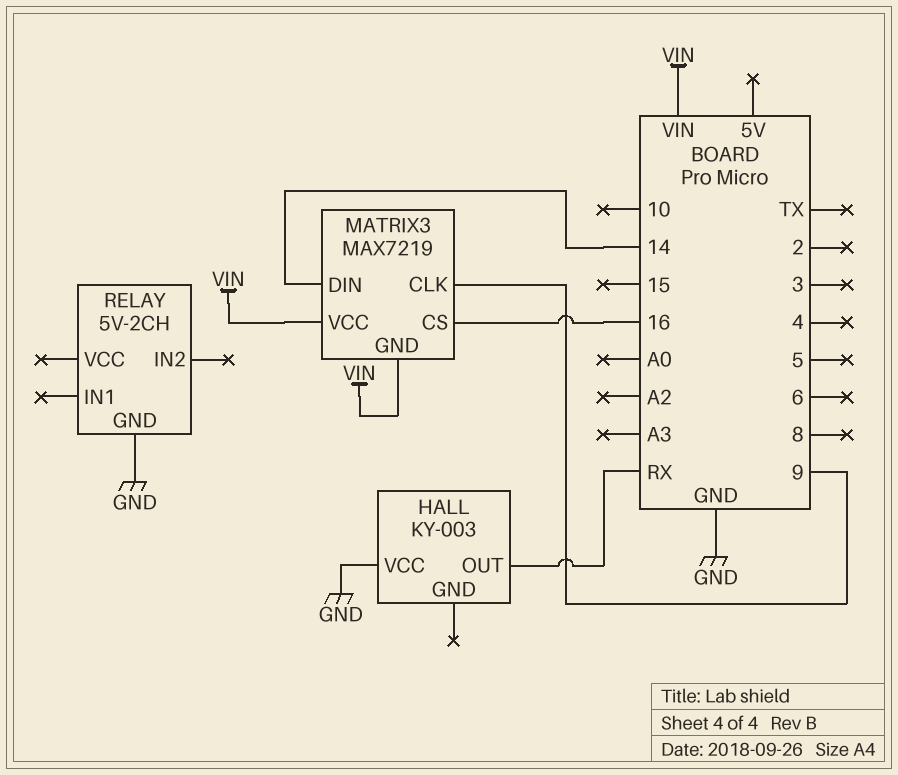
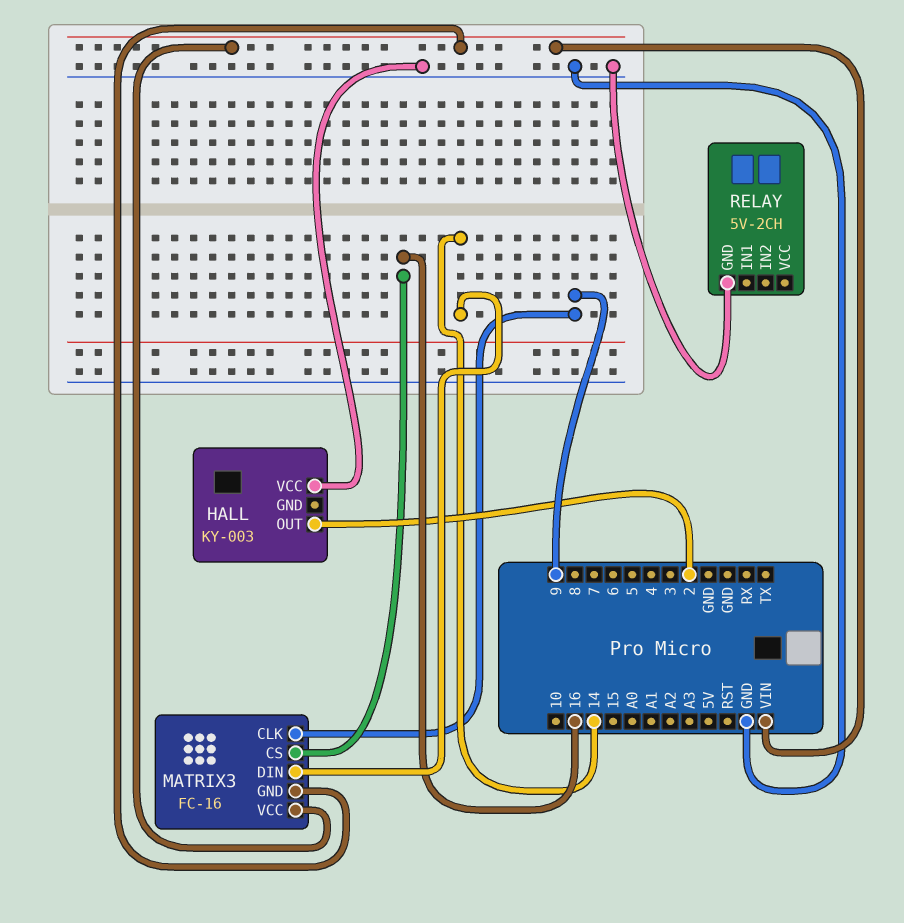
HALL pin OUT: RX -> 2
MATRIX3: MAX7219 -> FC-16

